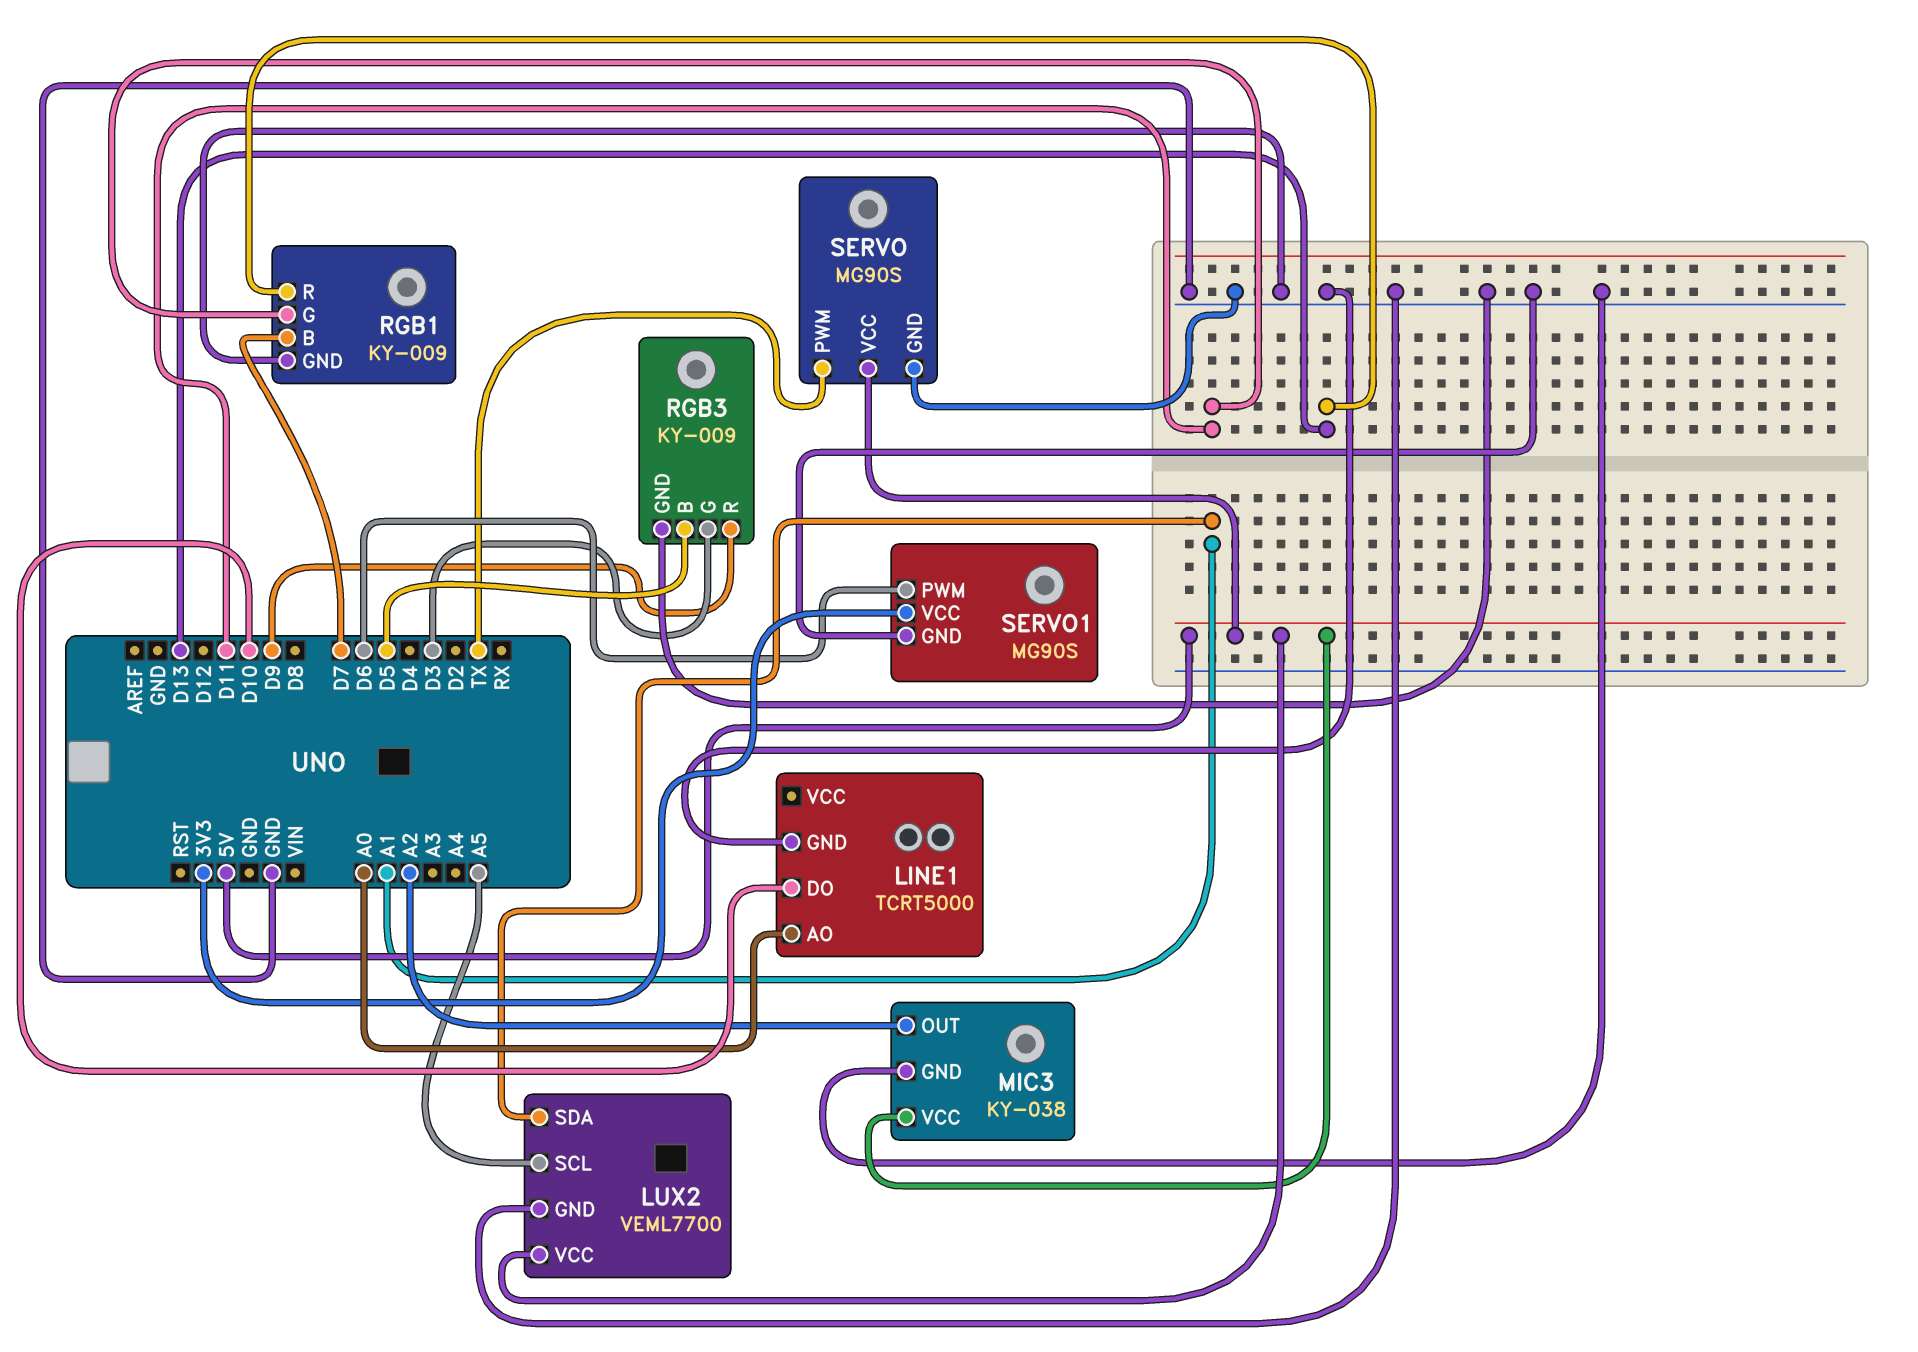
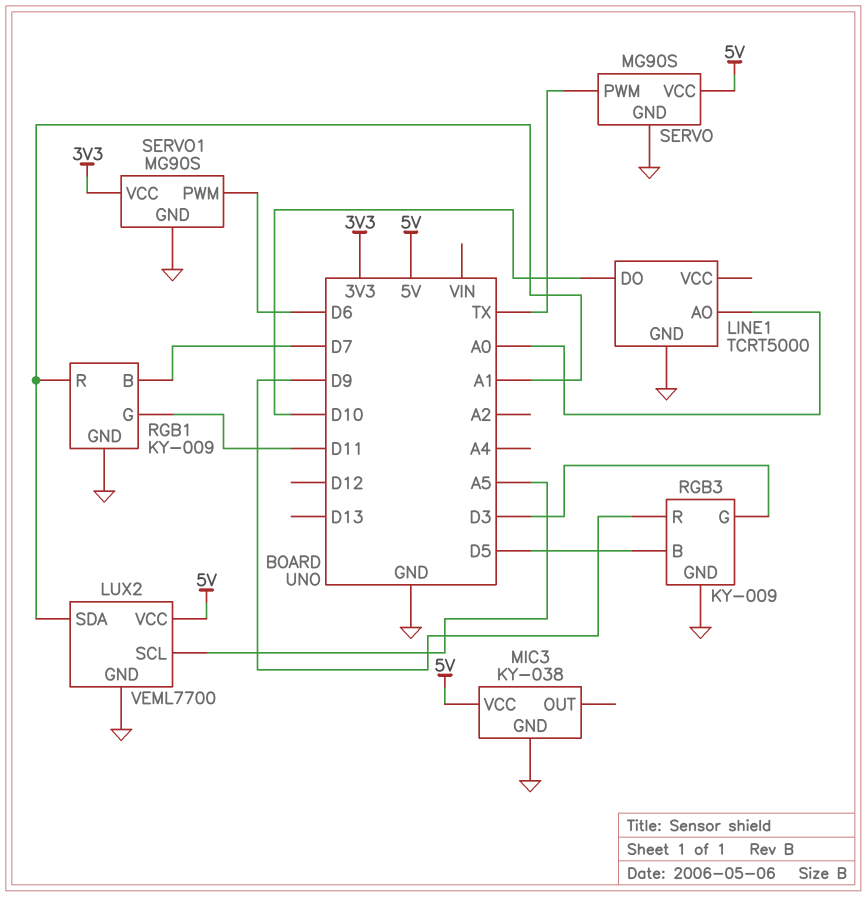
MIC3 pin OUT: A2 -> none
RGB1 pin R: D13 -> A1

